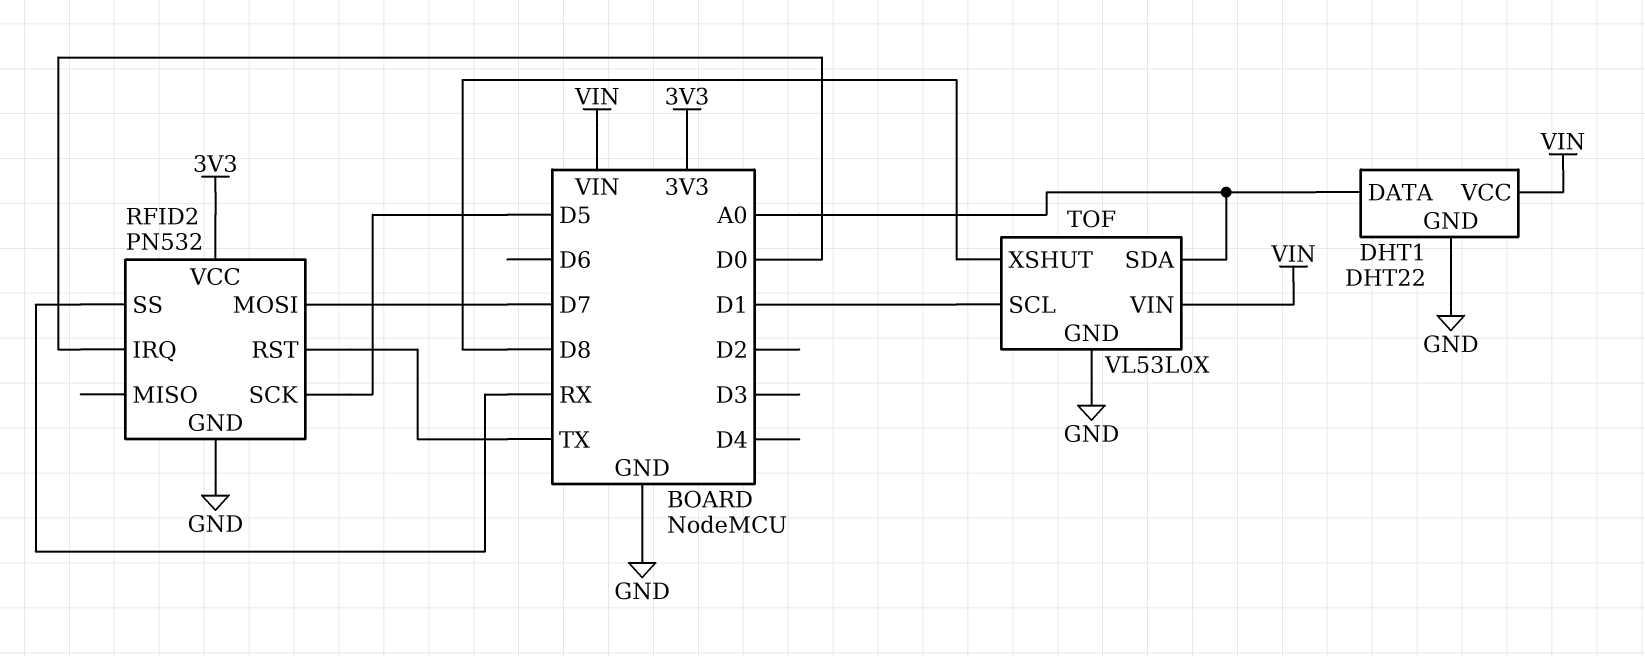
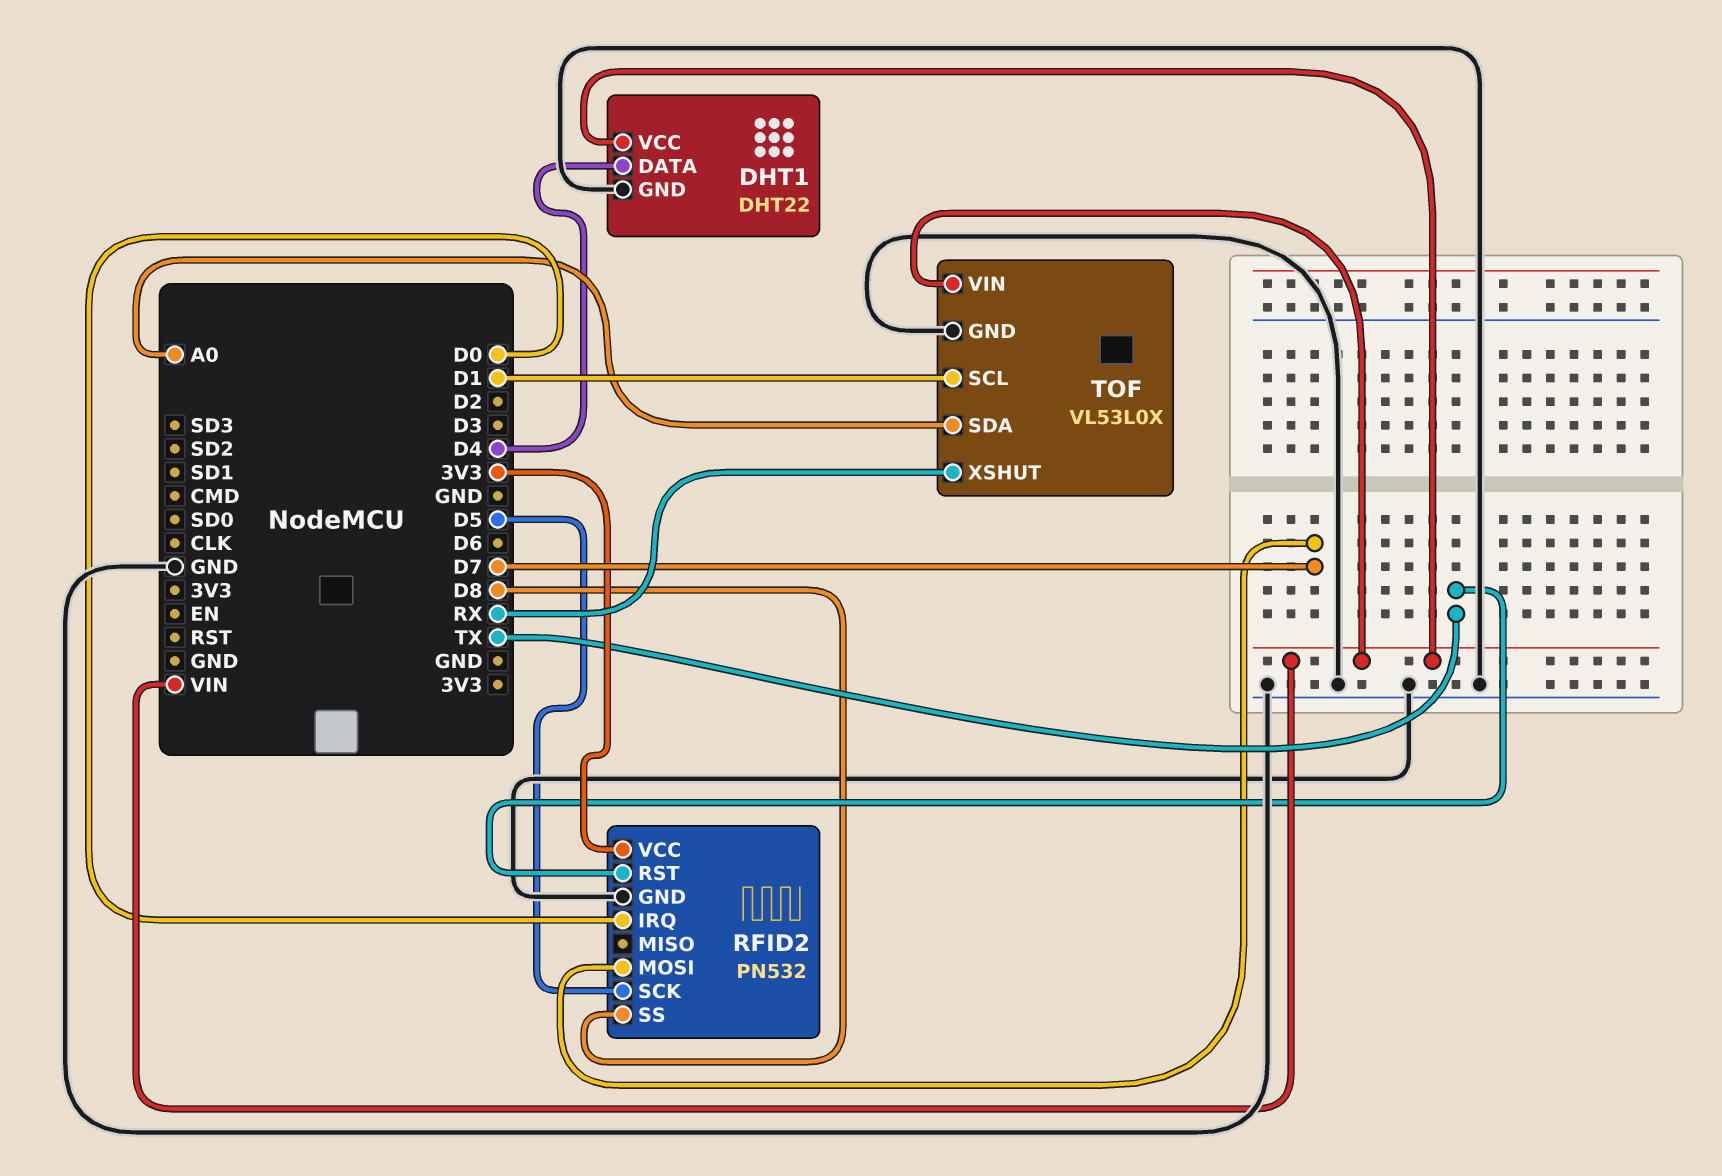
DHT1 pin DATA: A0 -> D4
RFID2 pin SS: RX -> D8
TOF pin XSHUT: D8 -> RX

